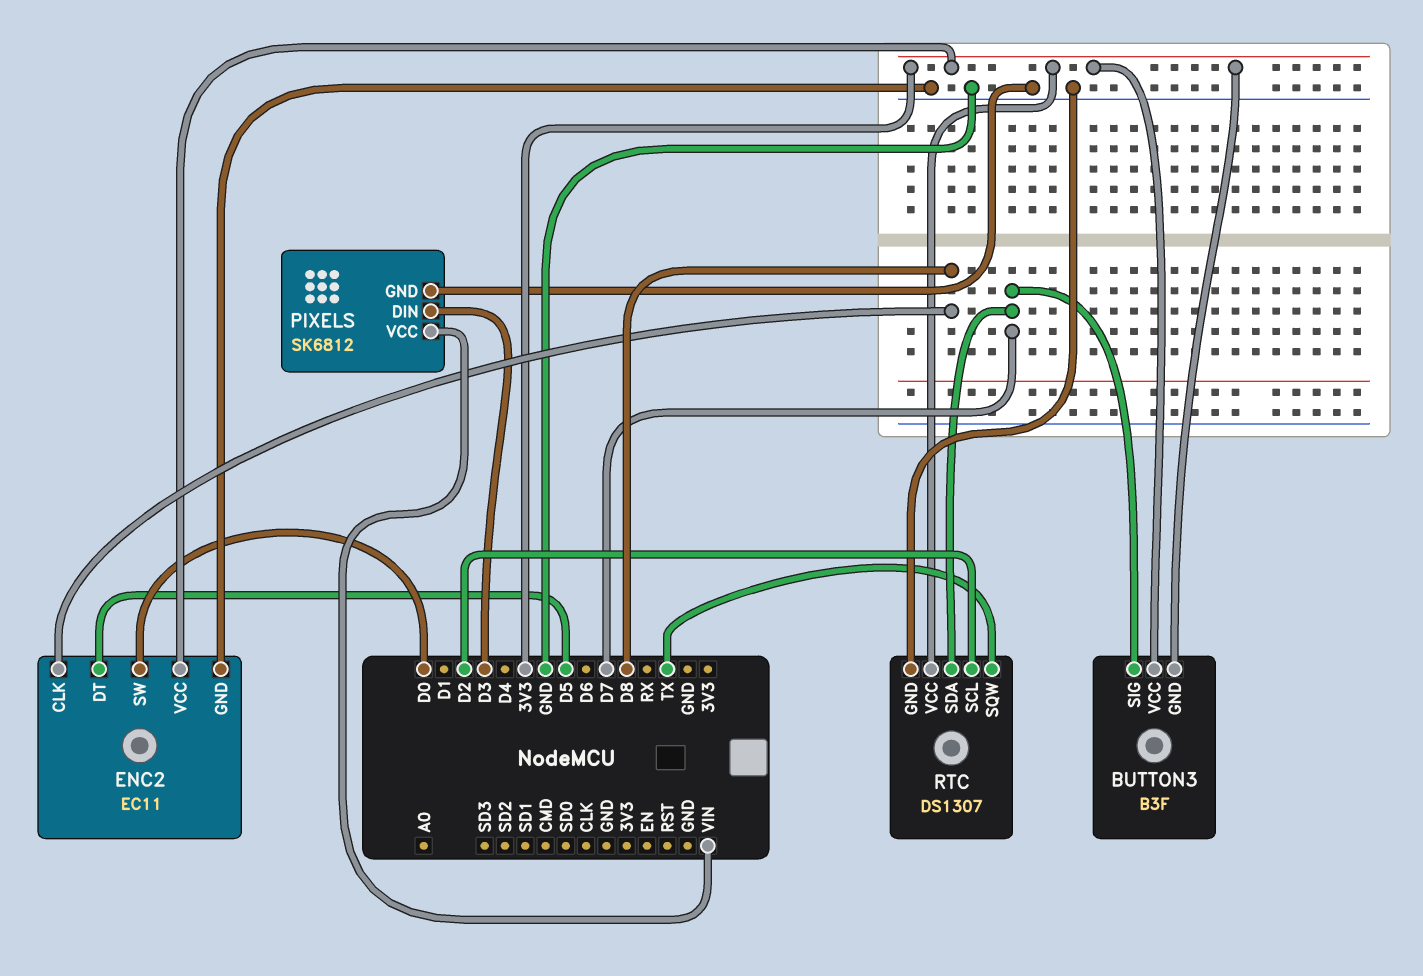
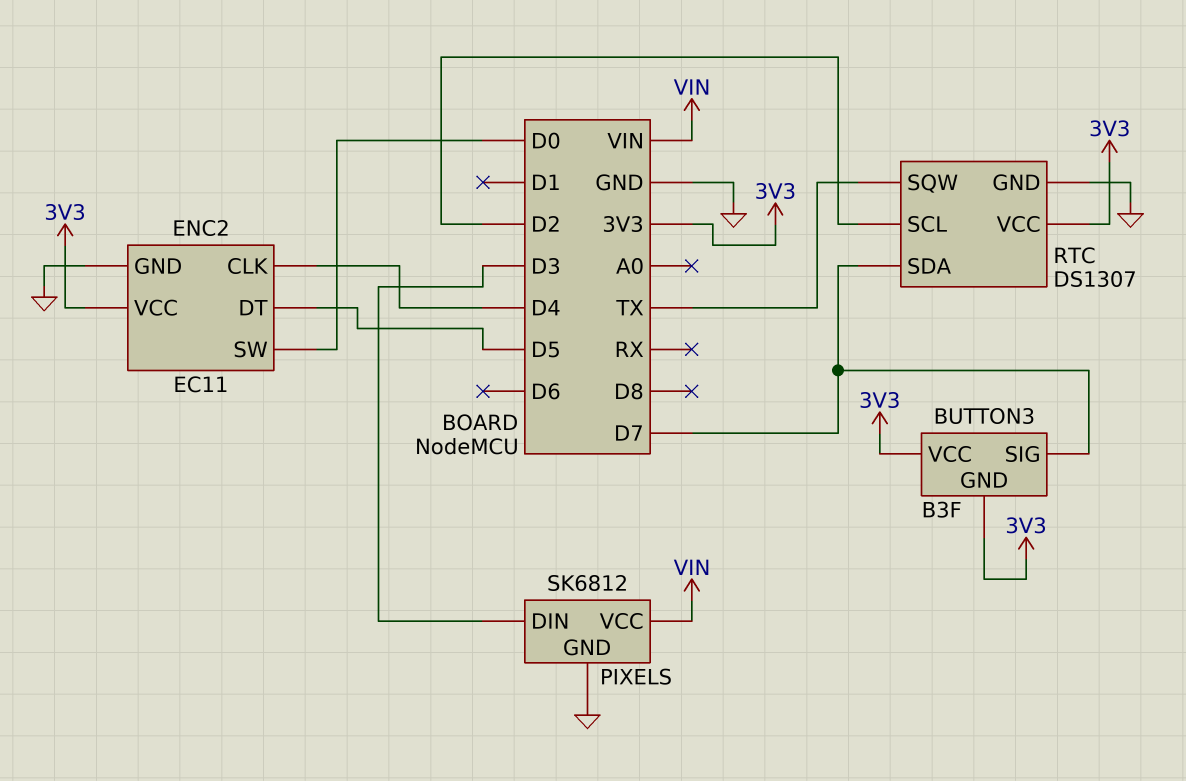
ENC2 pin CLK: D8 -> D4

